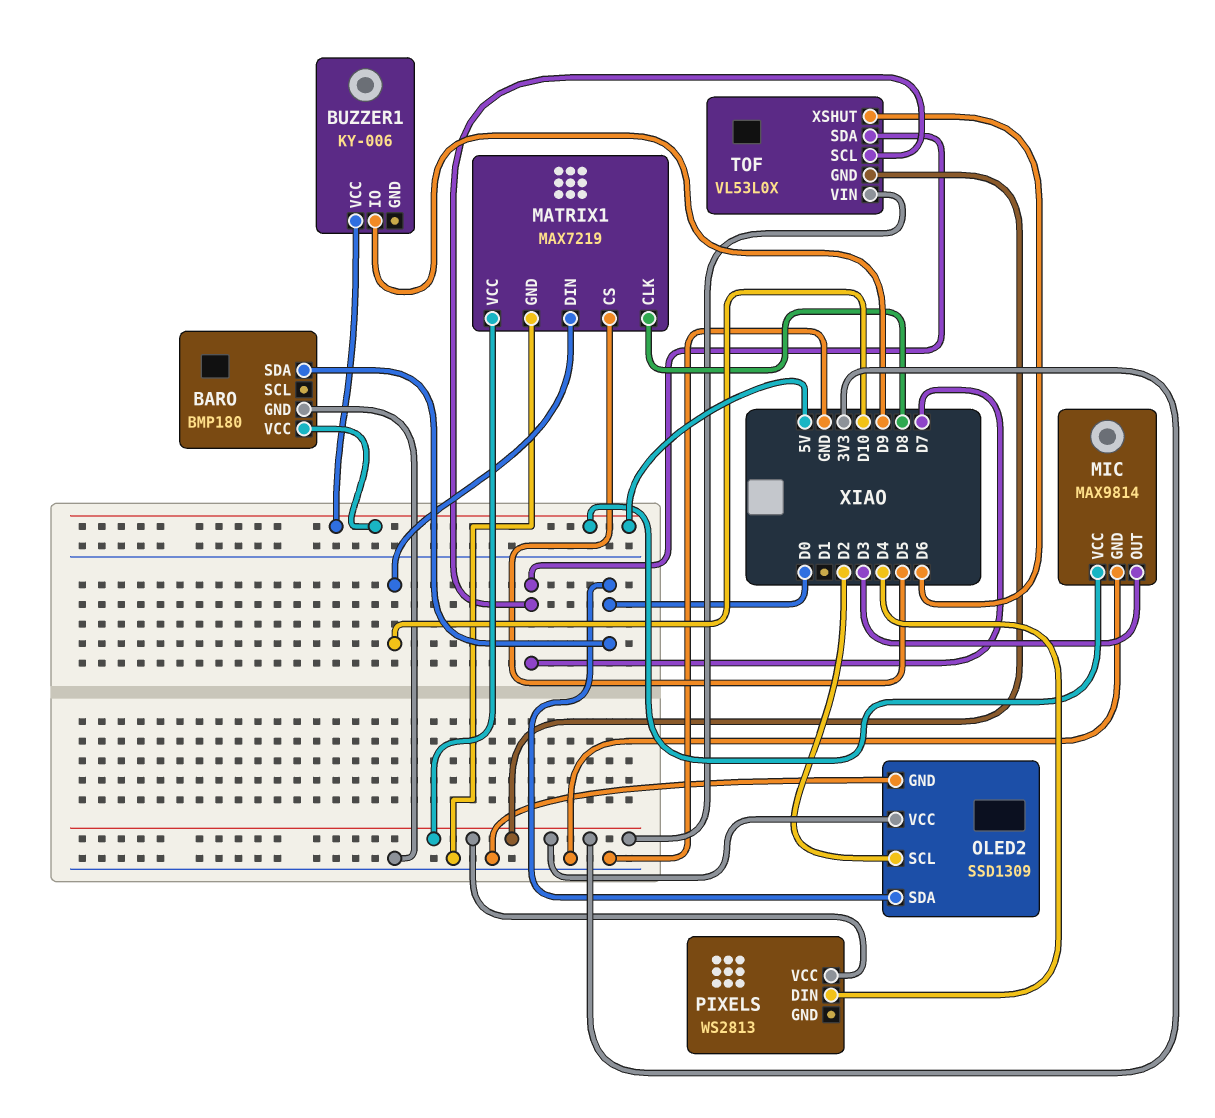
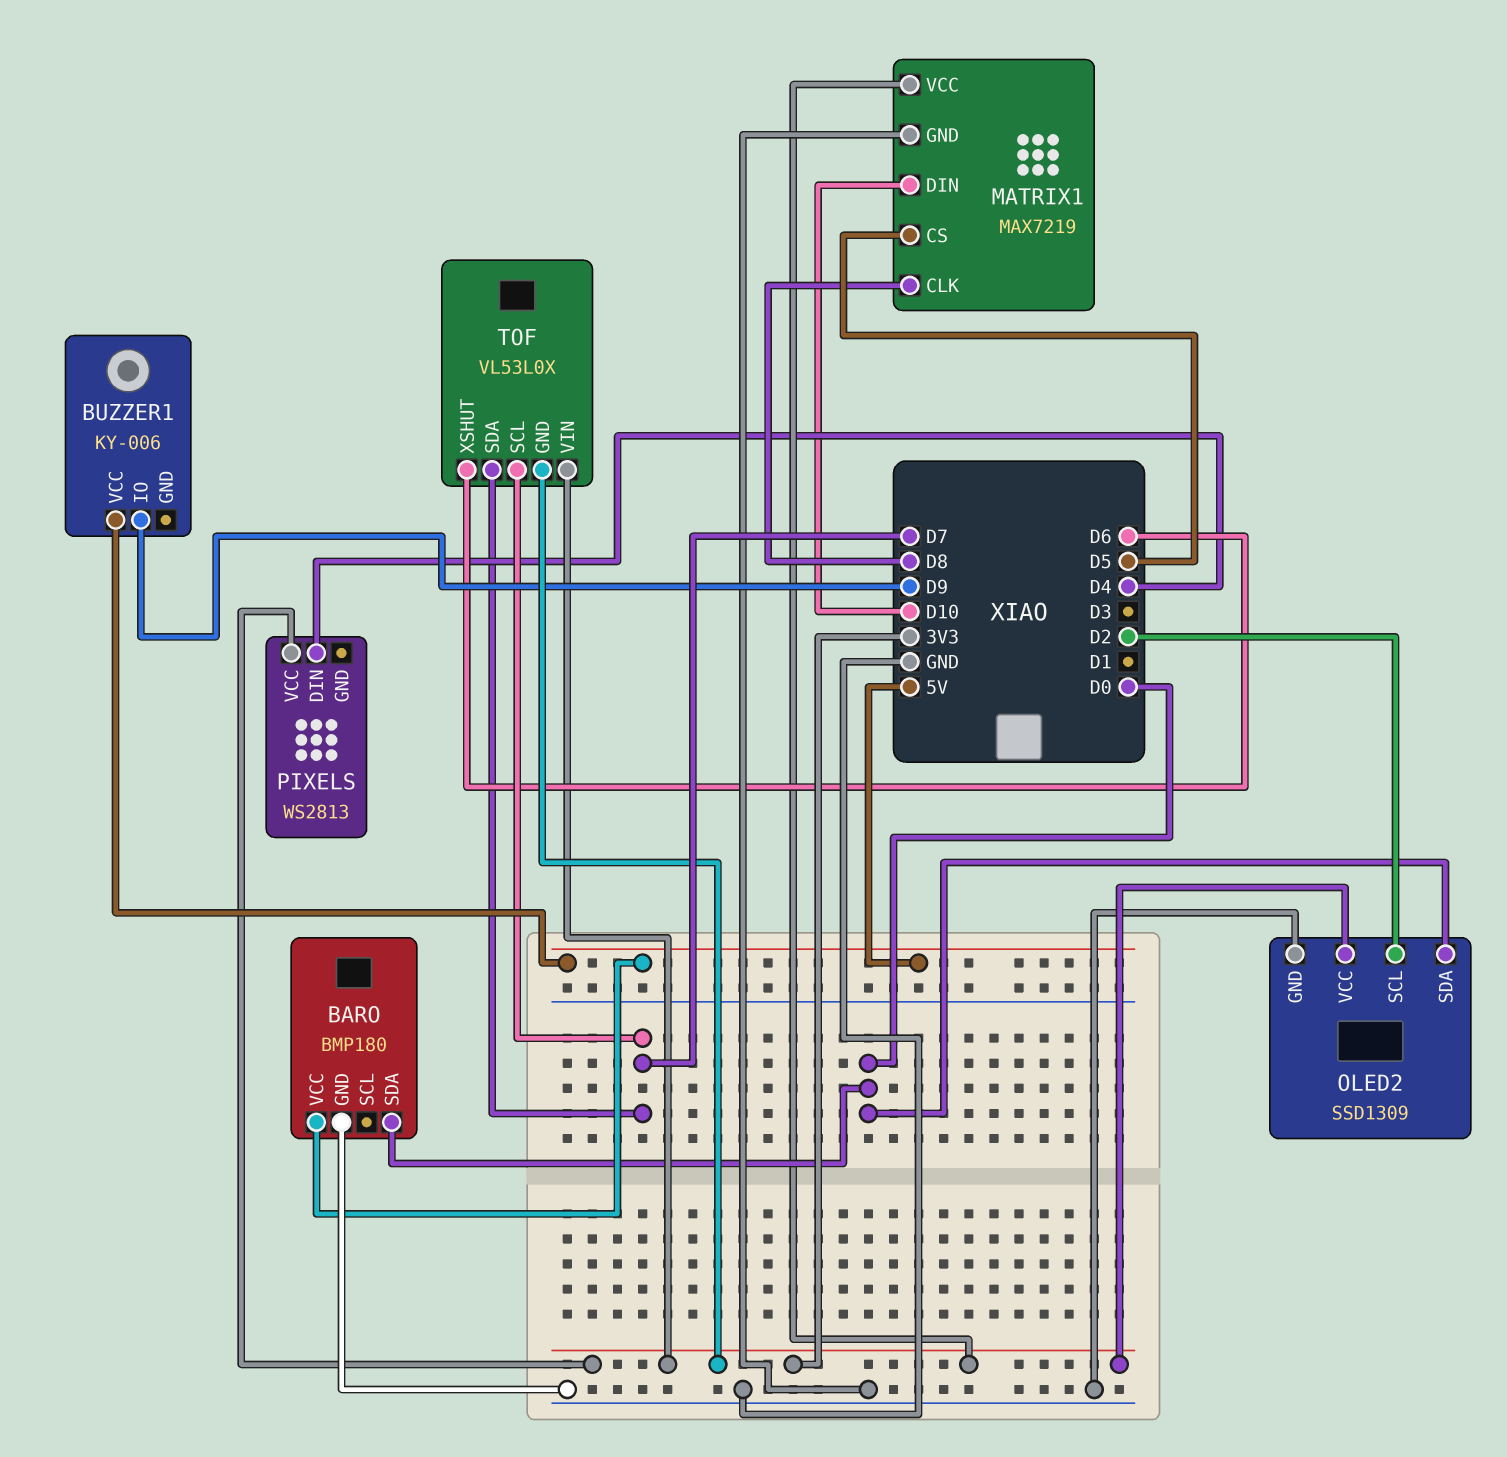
MIC: MAX9814 -> none
MIC pin GND: GND -> none
MIC pin OUT: D3 -> none
MIC pin VCC: 5V -> none

